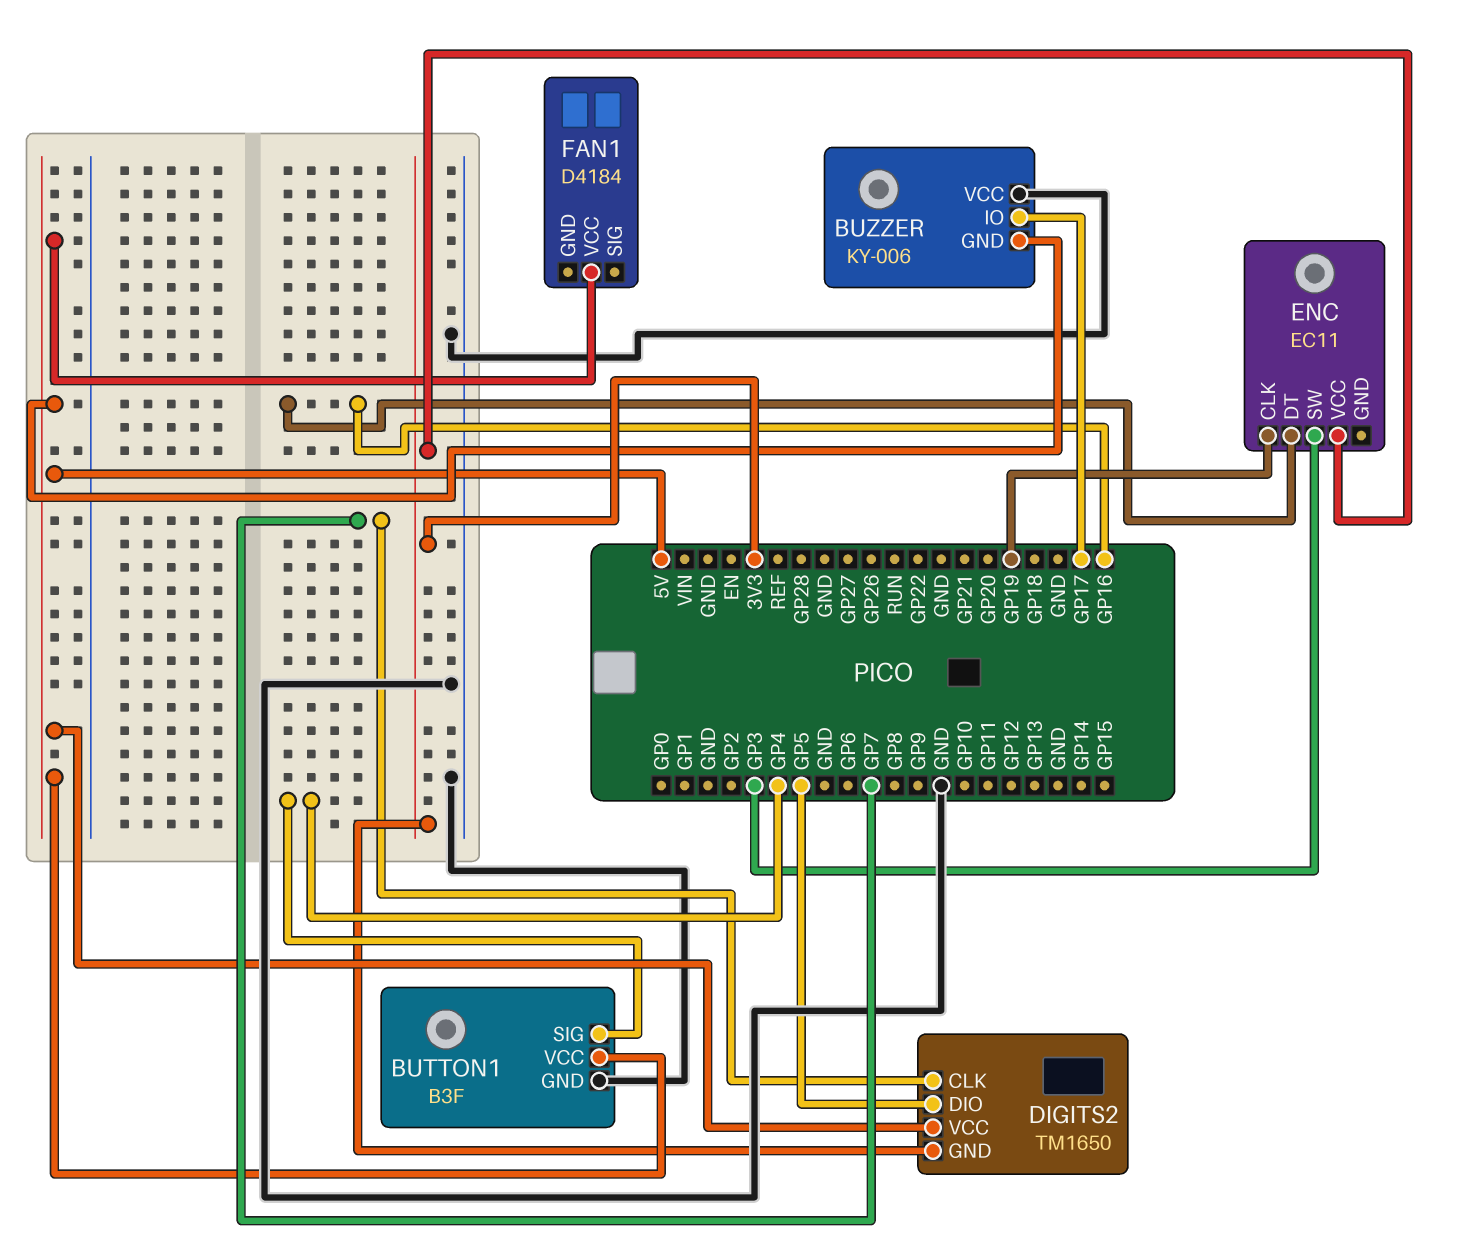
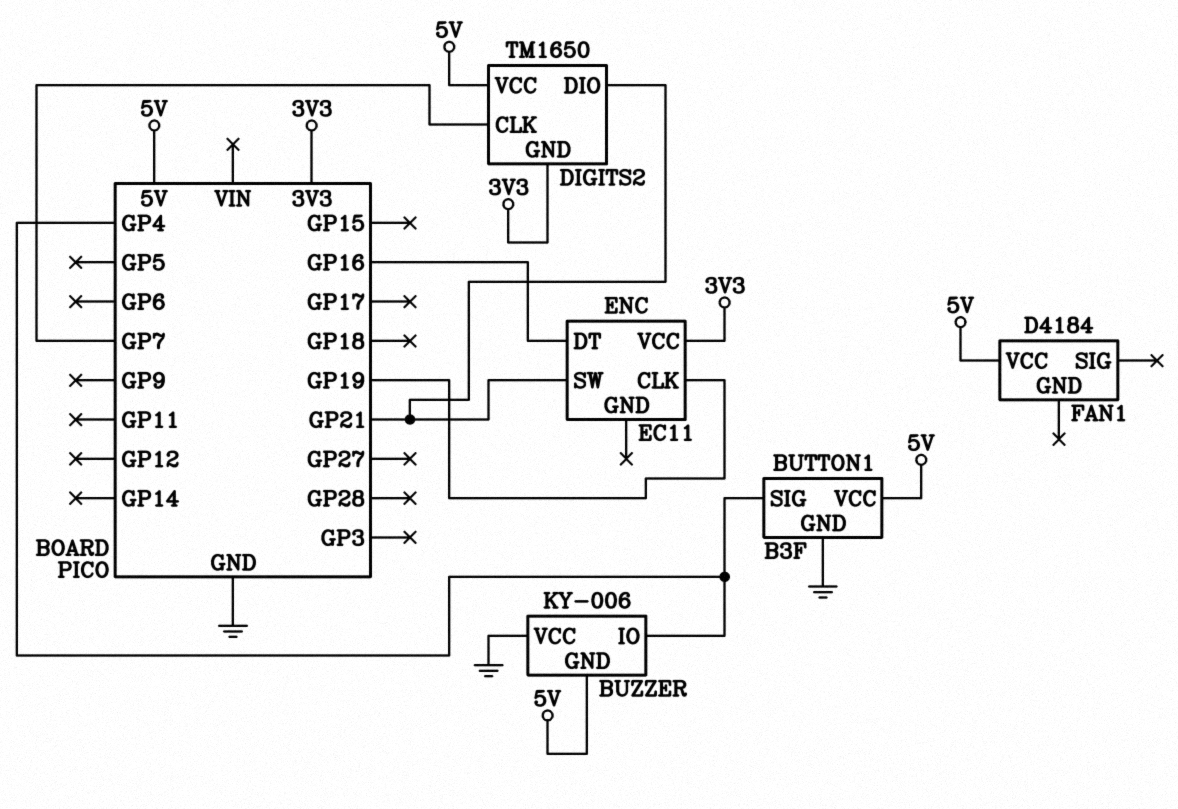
BUZZER pin IO: GP17 -> GP4
DIGITS2 pin DIO: GP5 -> GP21
ENC pin SW: GP3 -> GP21

